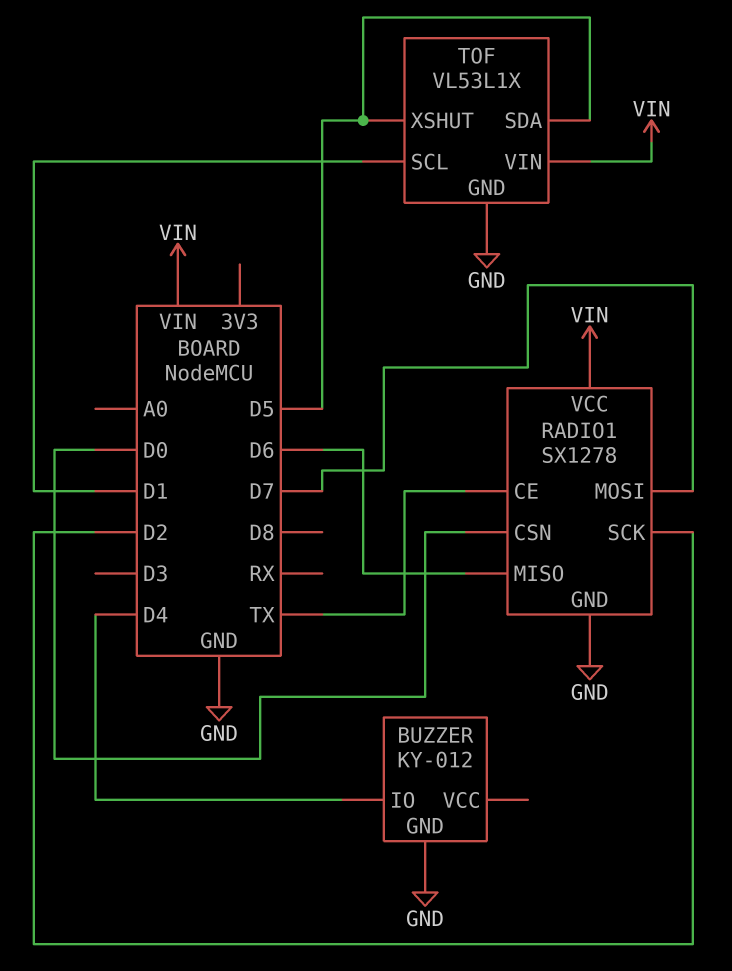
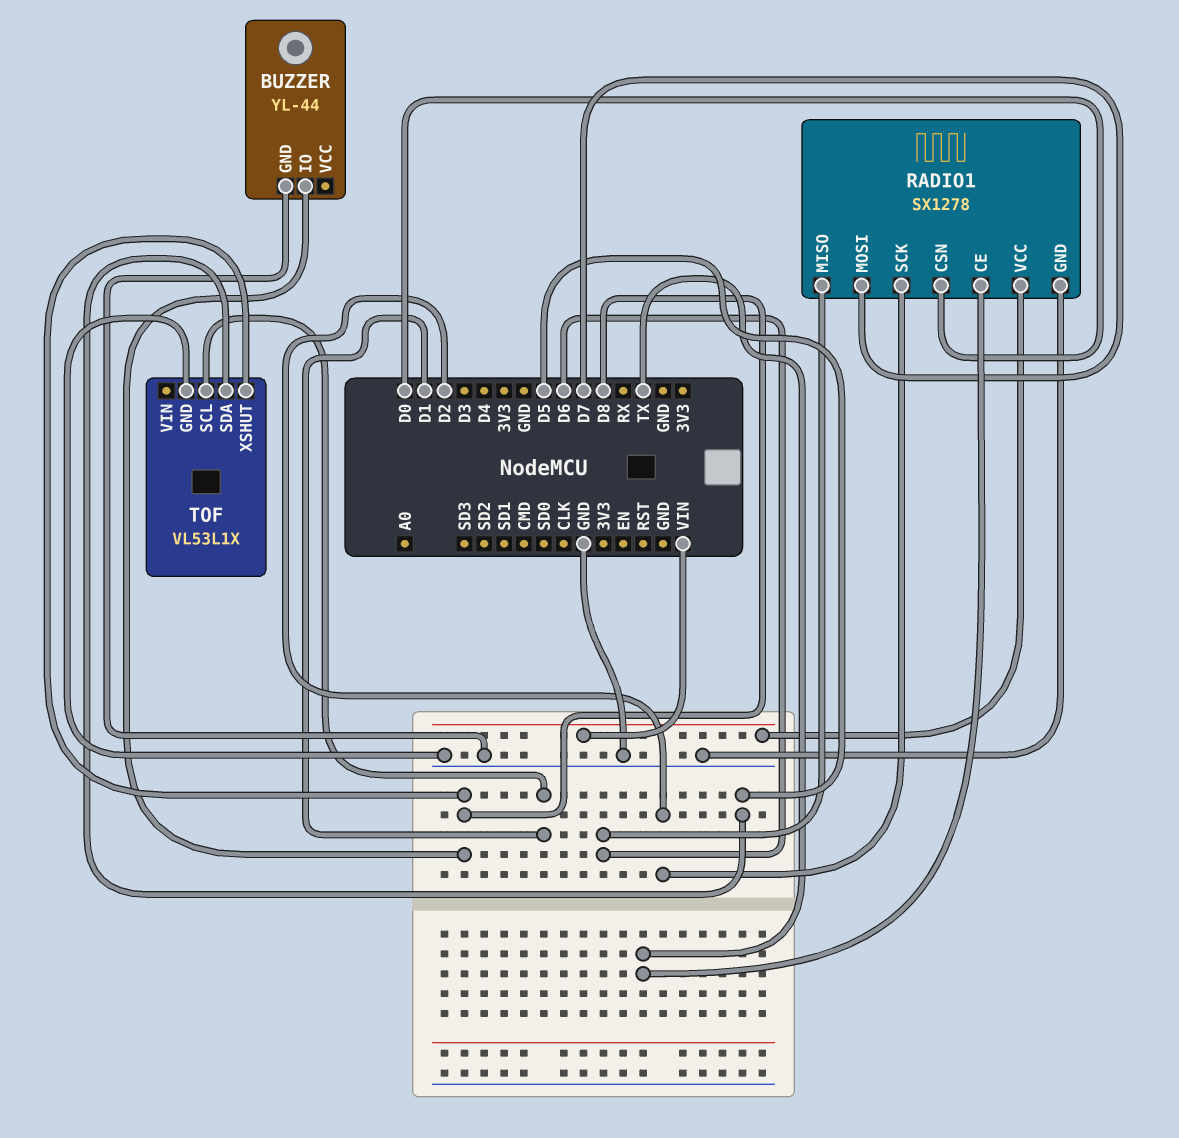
BUZZER: KY-012 -> YL-44
BUZZER pin IO: D4 -> D8
TOF pin VIN: VIN -> none
TOF pin XSHUT: D5 -> D8

